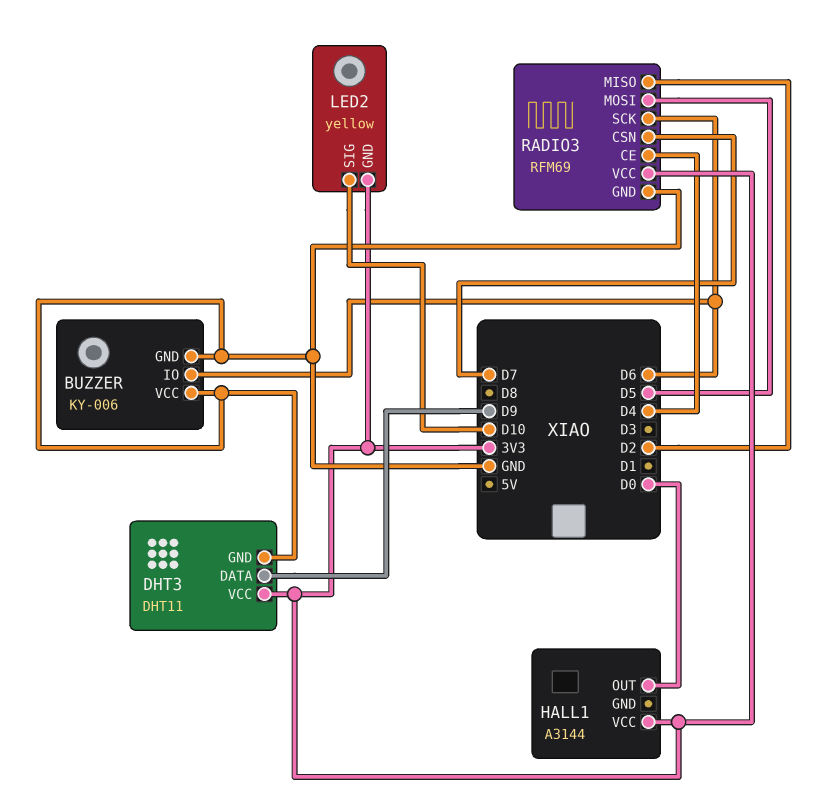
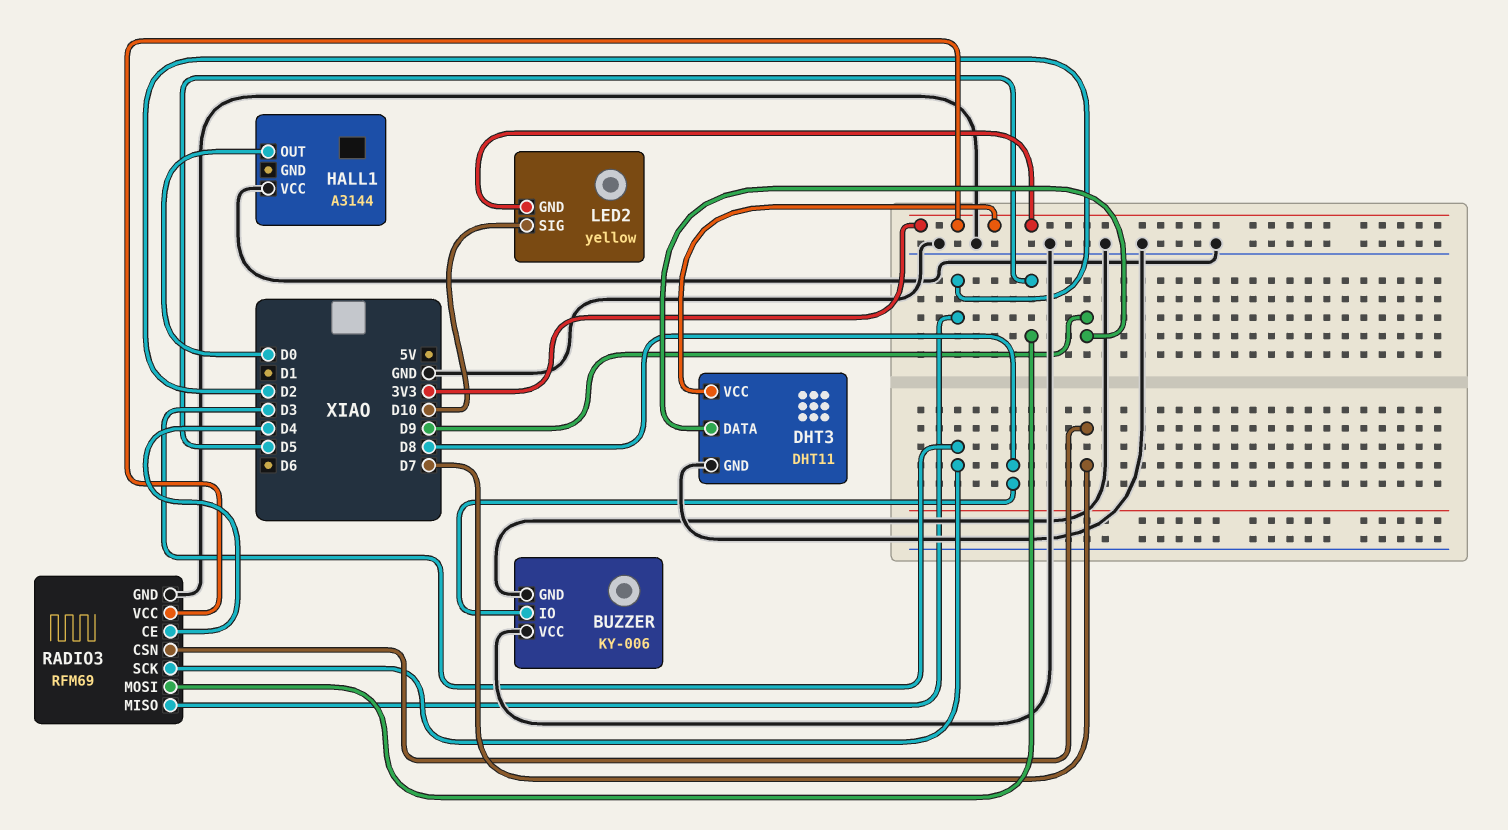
BUZZER pin IO: D6 -> D8
HALL1 pin VCC: 3V3 -> GND
RADIO3 pin SCK: D6 -> D3

